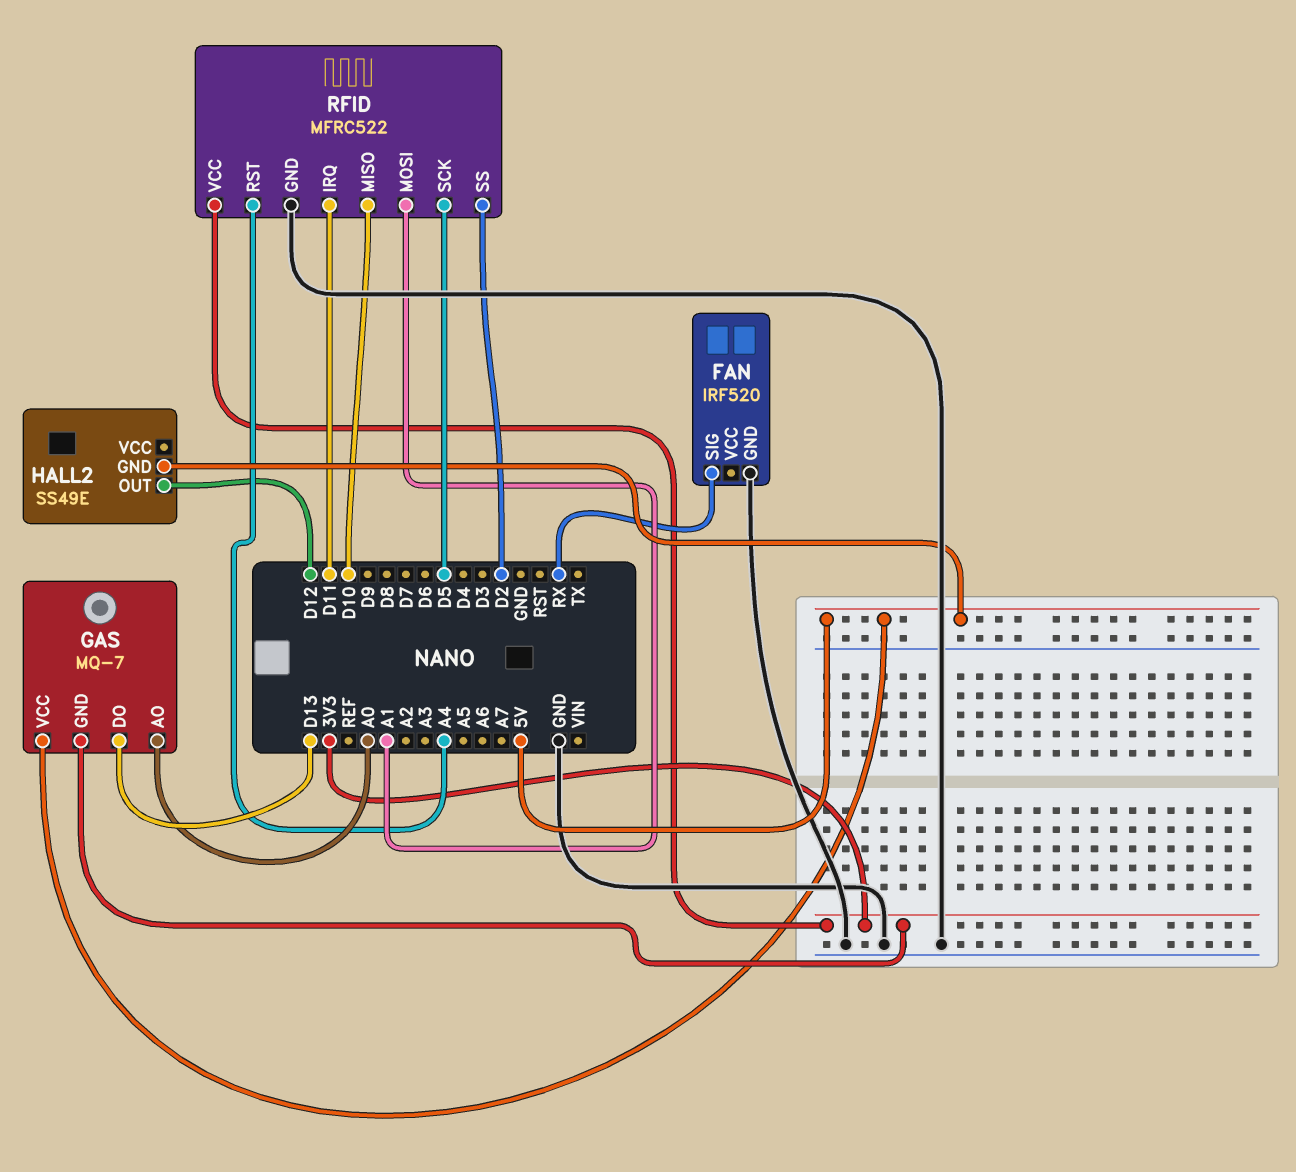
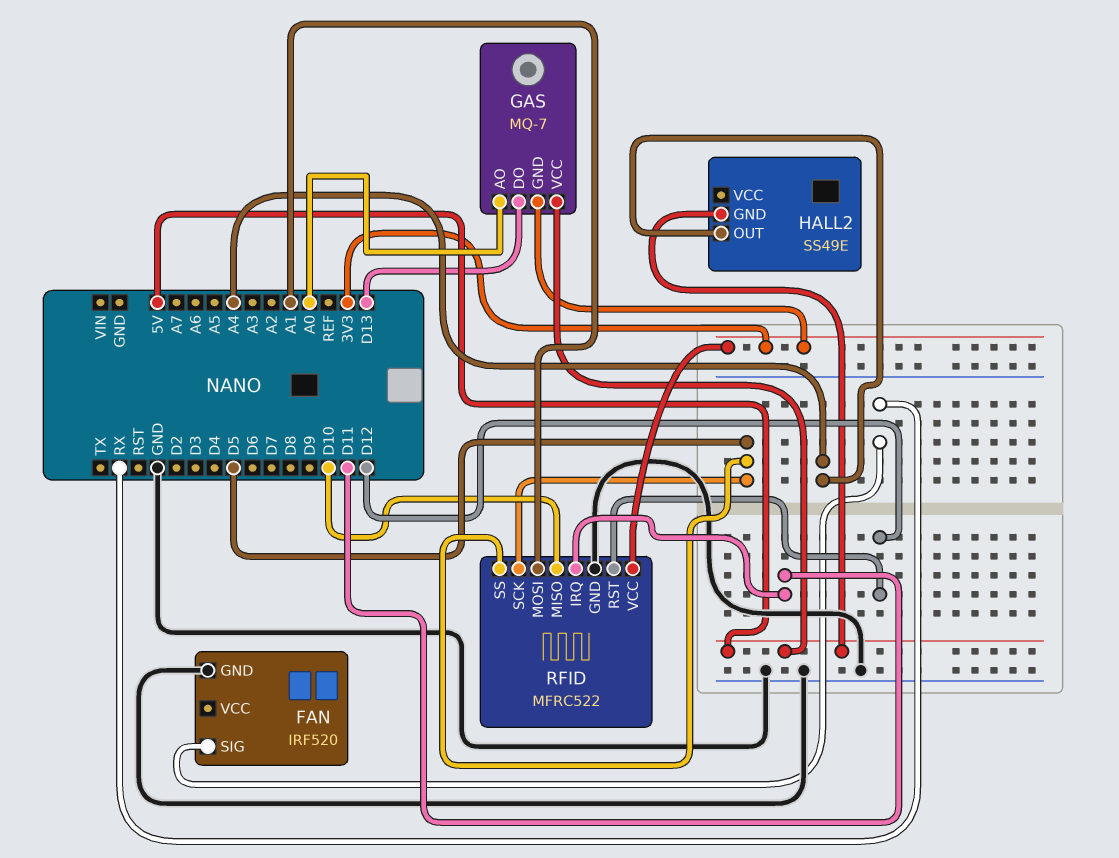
HALL2 pin OUT: D12 -> A4
RFID pin RST: A4 -> D12
RFID pin SS: D2 -> D5

